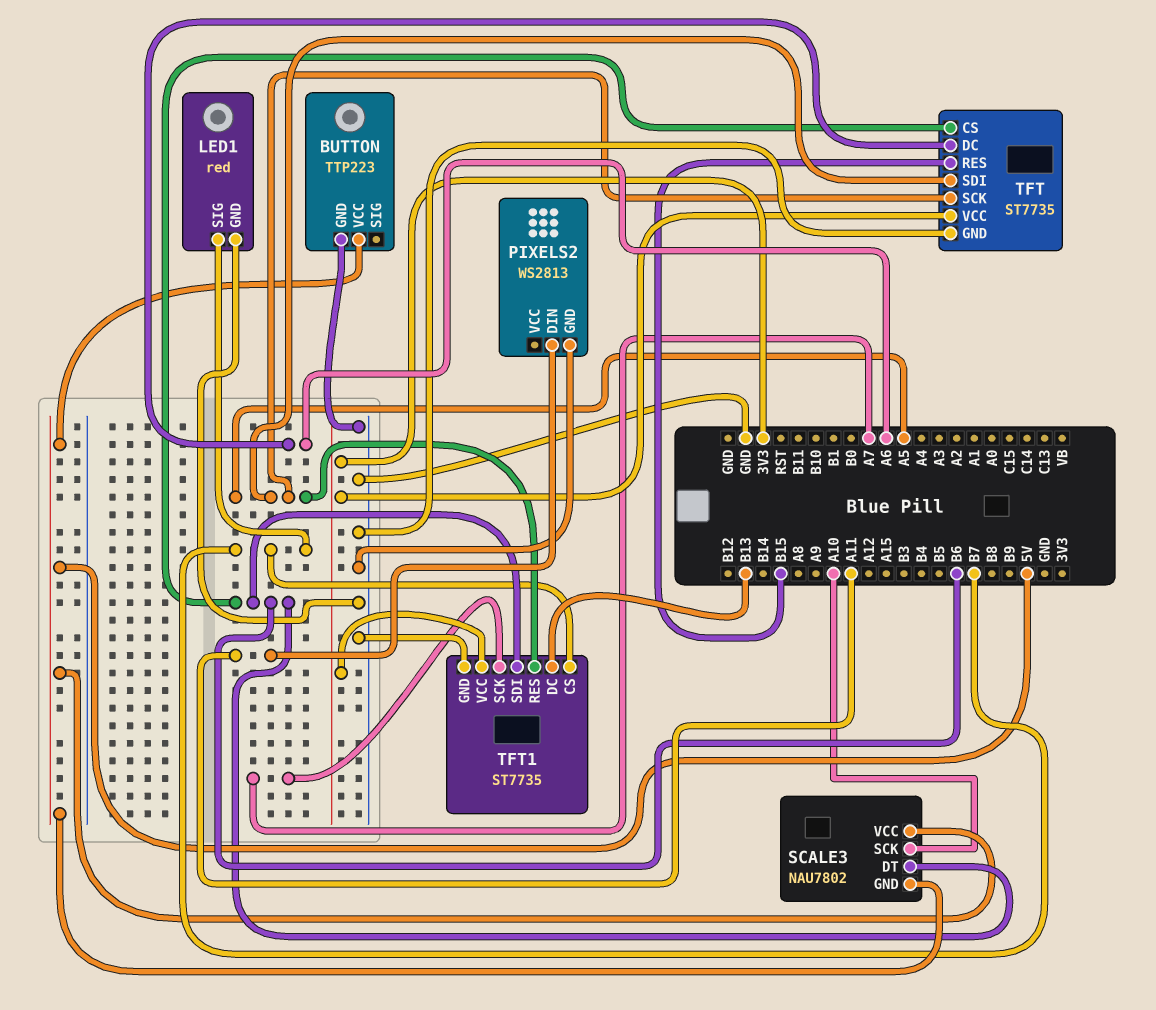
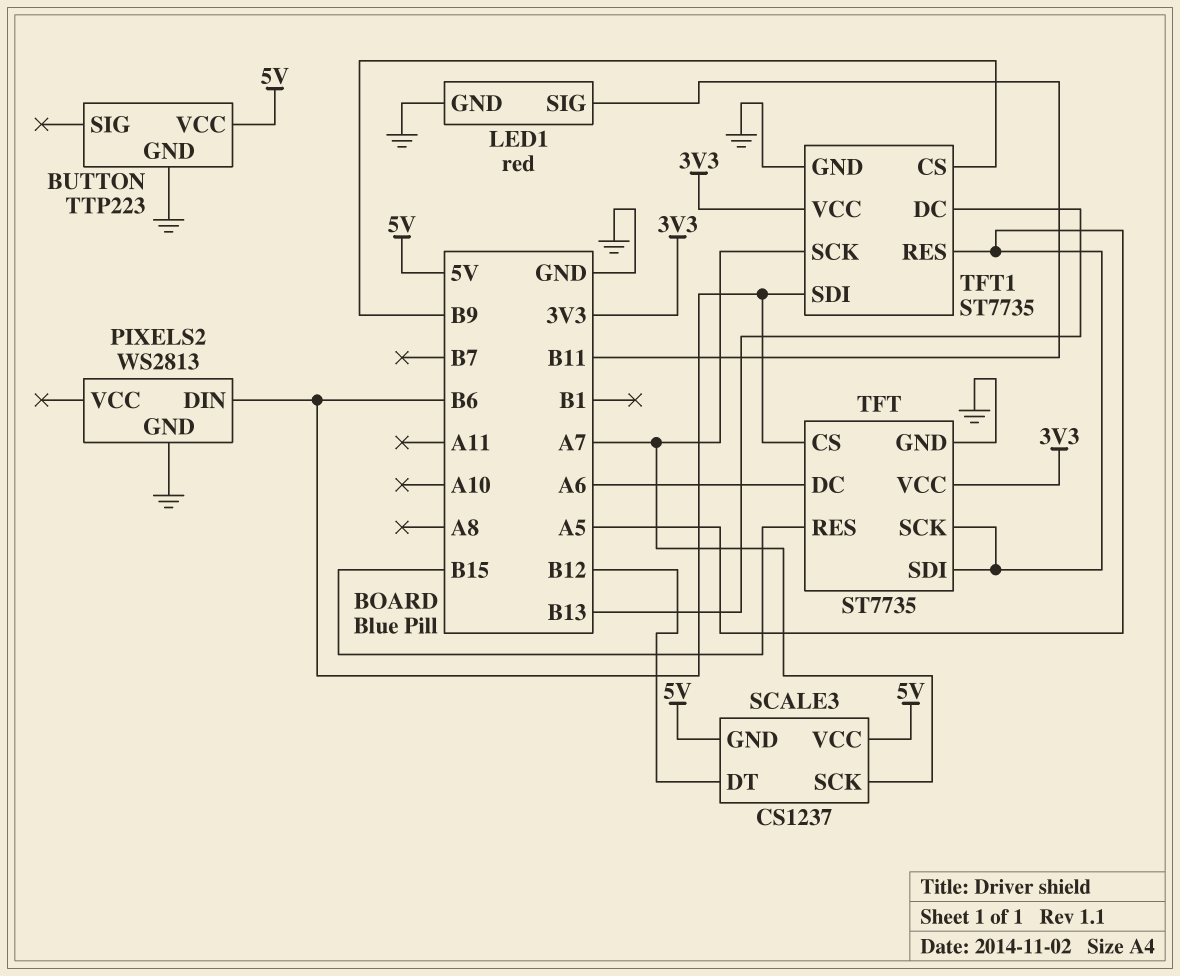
LED1 pin SIG: B7 -> B11
PIXELS2 pin DIN: A11 -> B6
SCALE3: NAU7802 -> CS1237
SCALE3 pin DT: B6 -> B12
SCALE3 pin SCK: A10 -> A7
TFT1 pin CS: B7 -> B9

